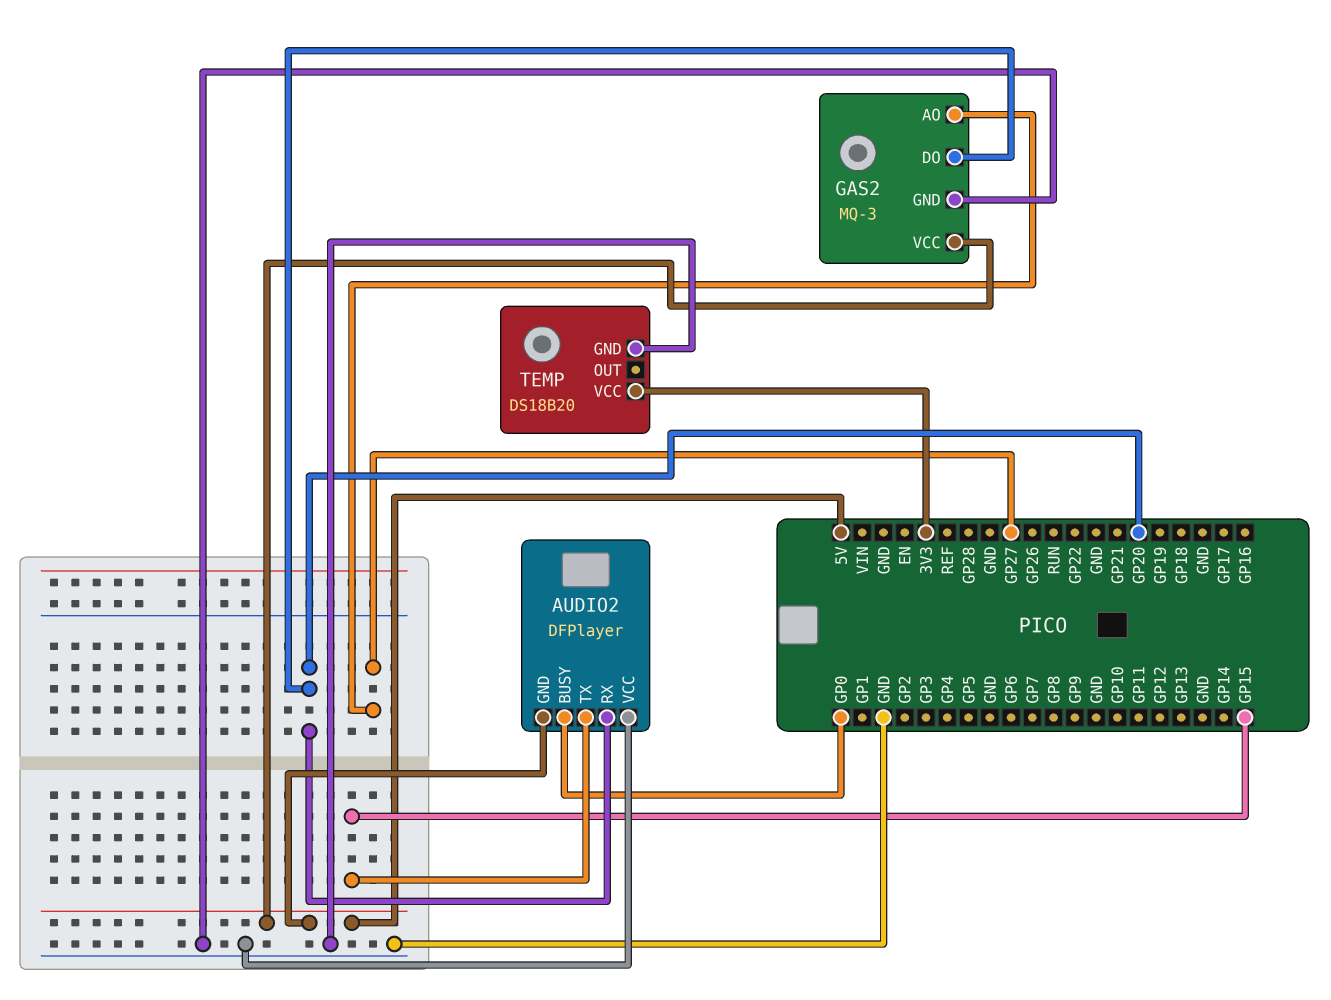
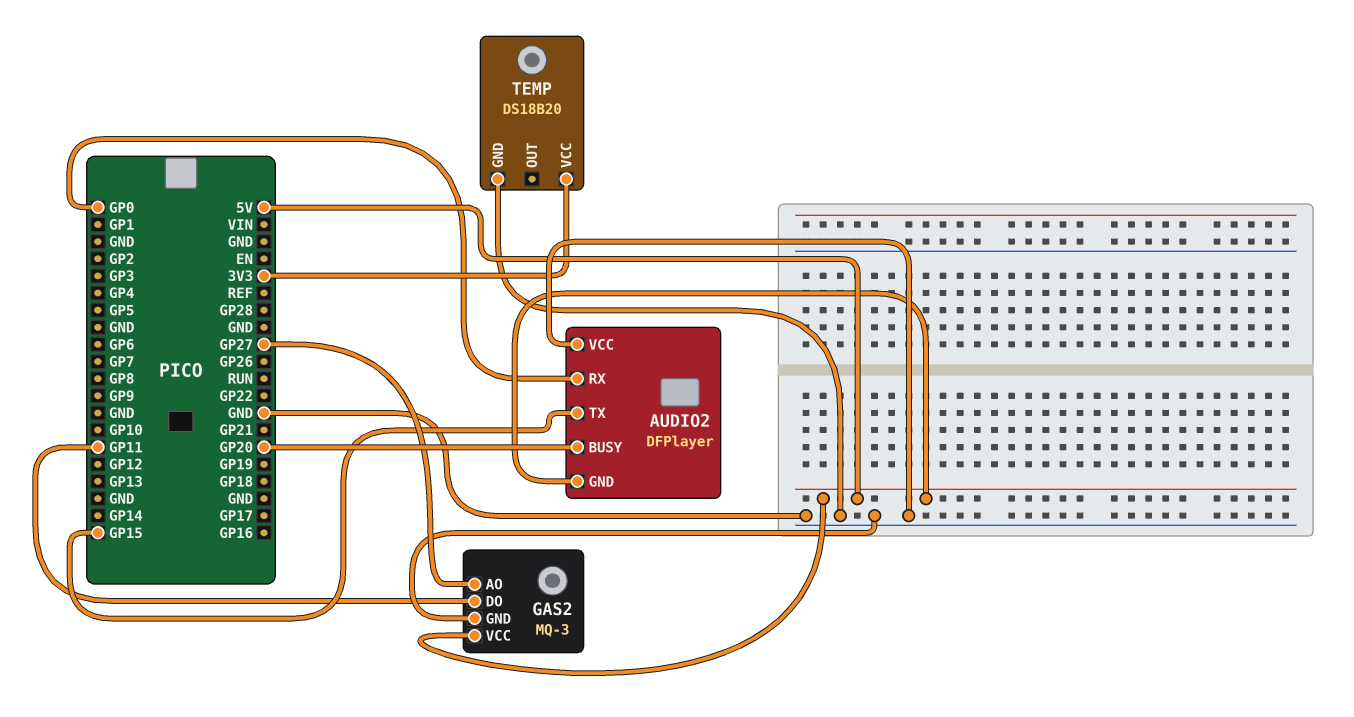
AUDIO2 pin BUSY: GP0 -> GP20
AUDIO2 pin RX: GP20 -> GP0
GAS2 pin DO: GP20 -> GP11

